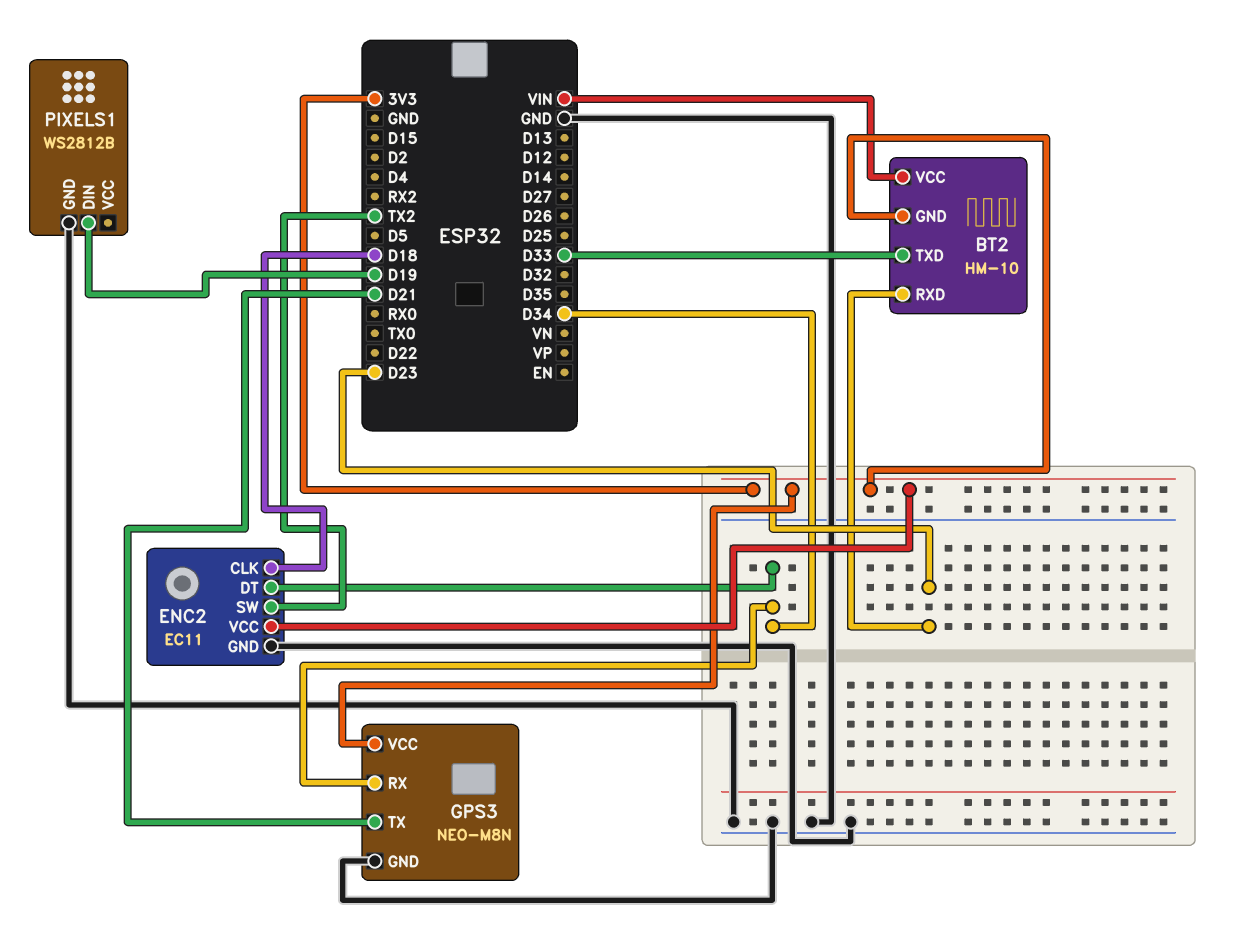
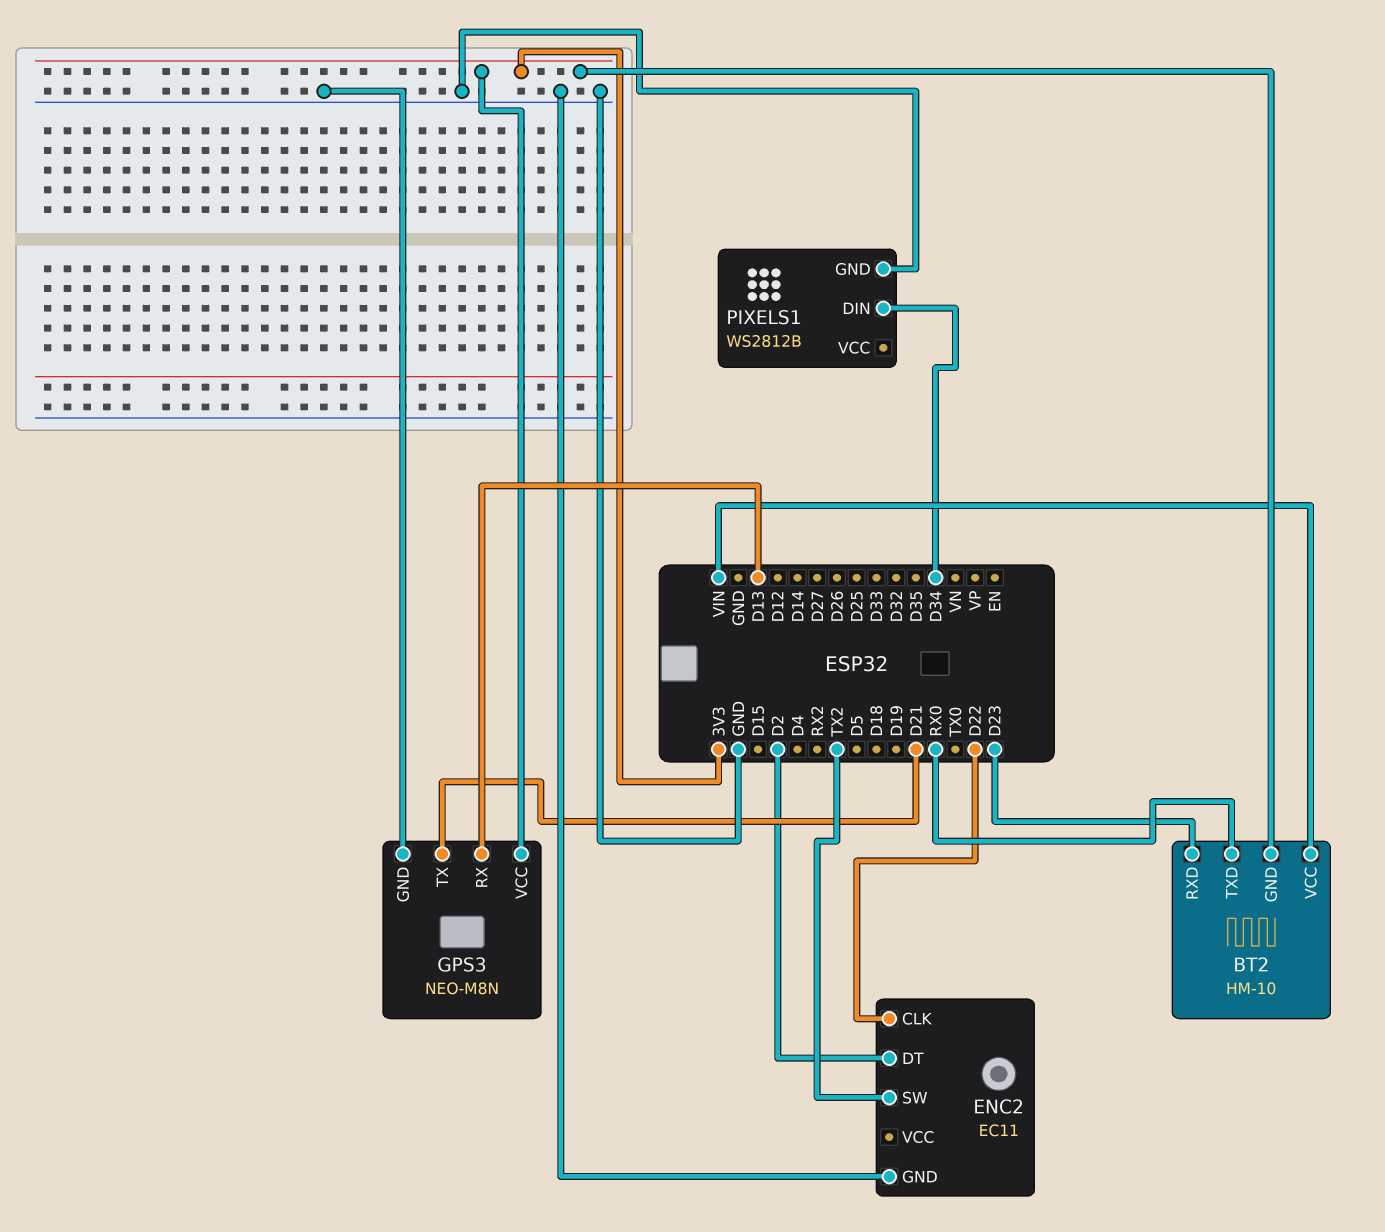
BT2 pin TXD: D33 -> RX0
ENC2 pin CLK: D18 -> D22
ENC2 pin DT: D34 -> D2
ENC2 pin VCC: 3V3 -> none
GPS3 pin RX: D34 -> D13
PIXELS1 pin DIN: D19 -> D34

